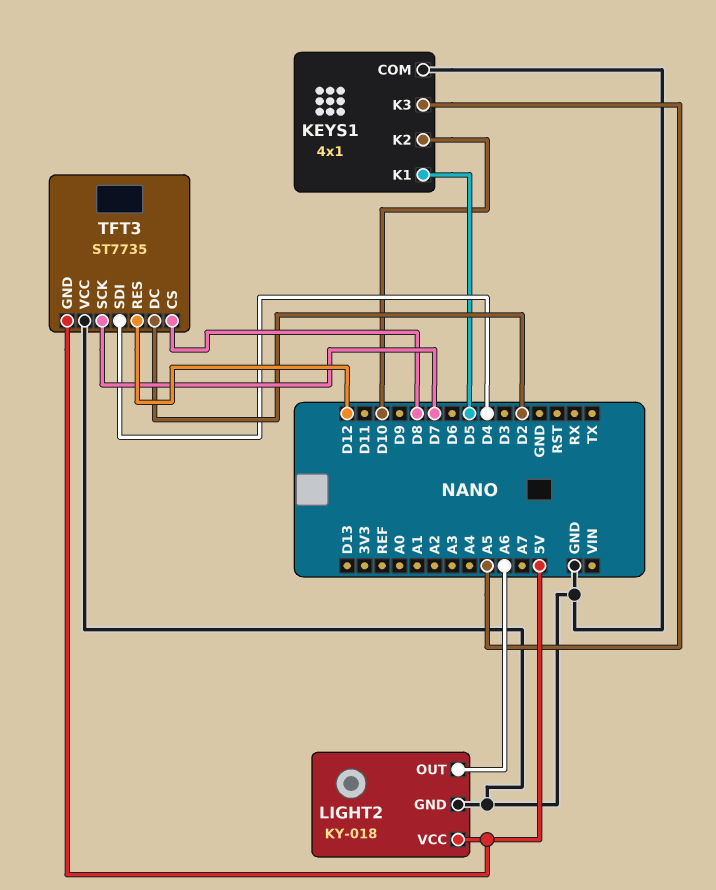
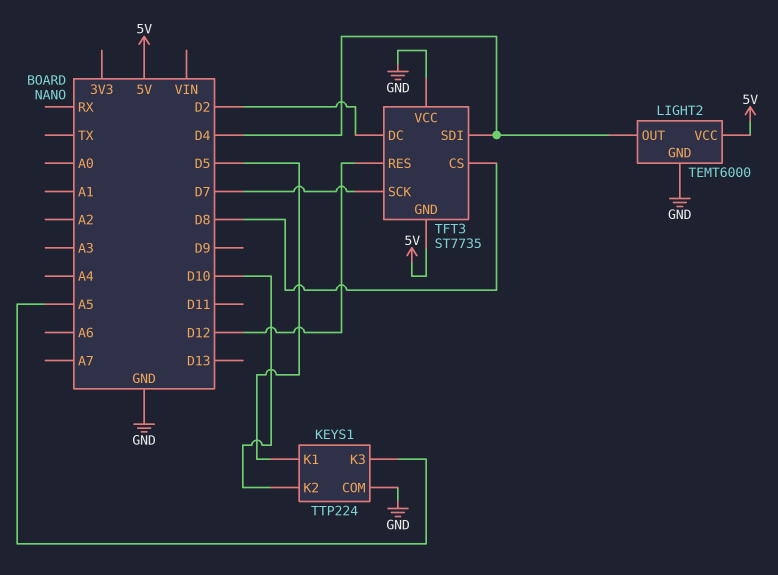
KEYS1: 4x1 -> TTP224
LIGHT2: KY-018 -> TEMT6000
LIGHT2 pin OUT: A6 -> D4

